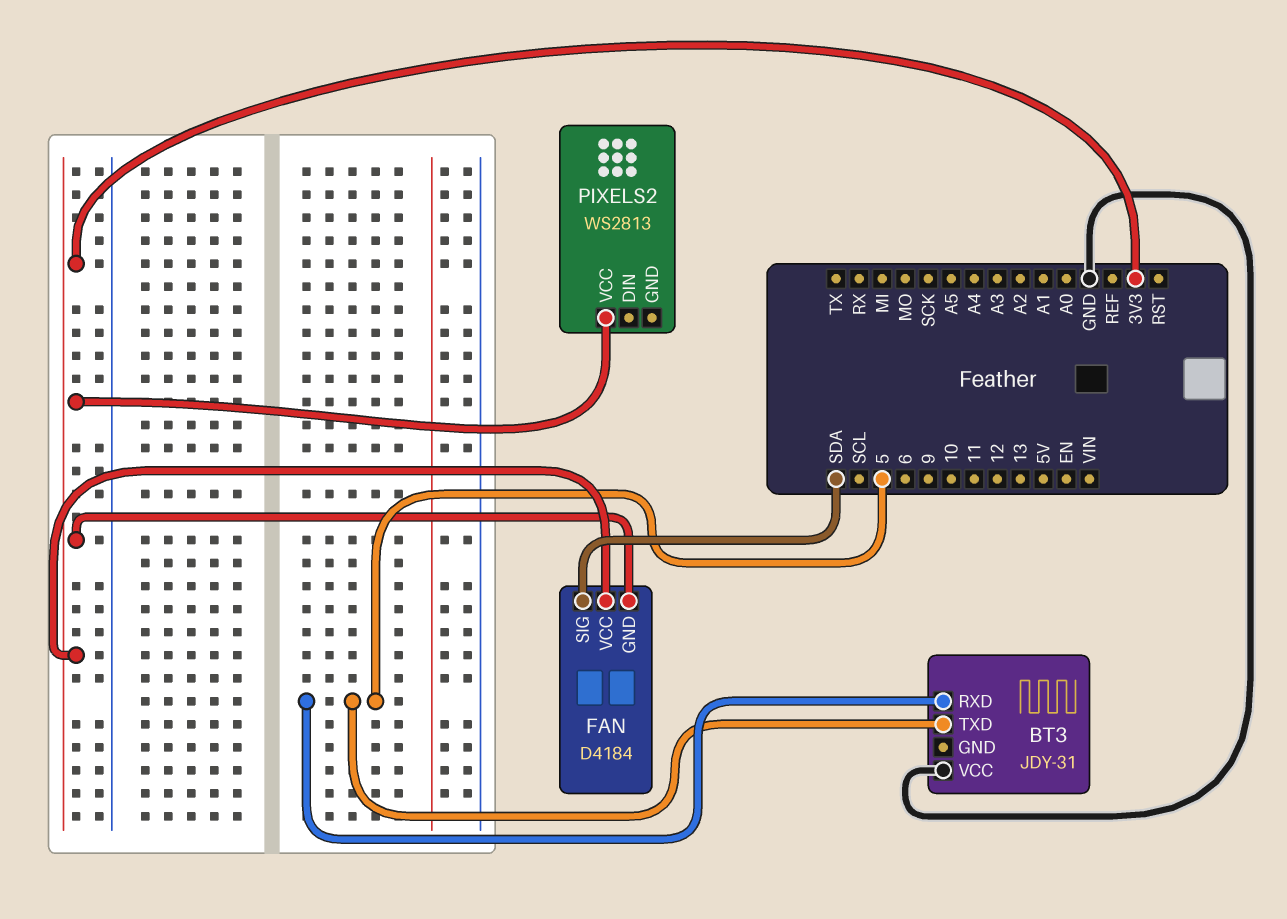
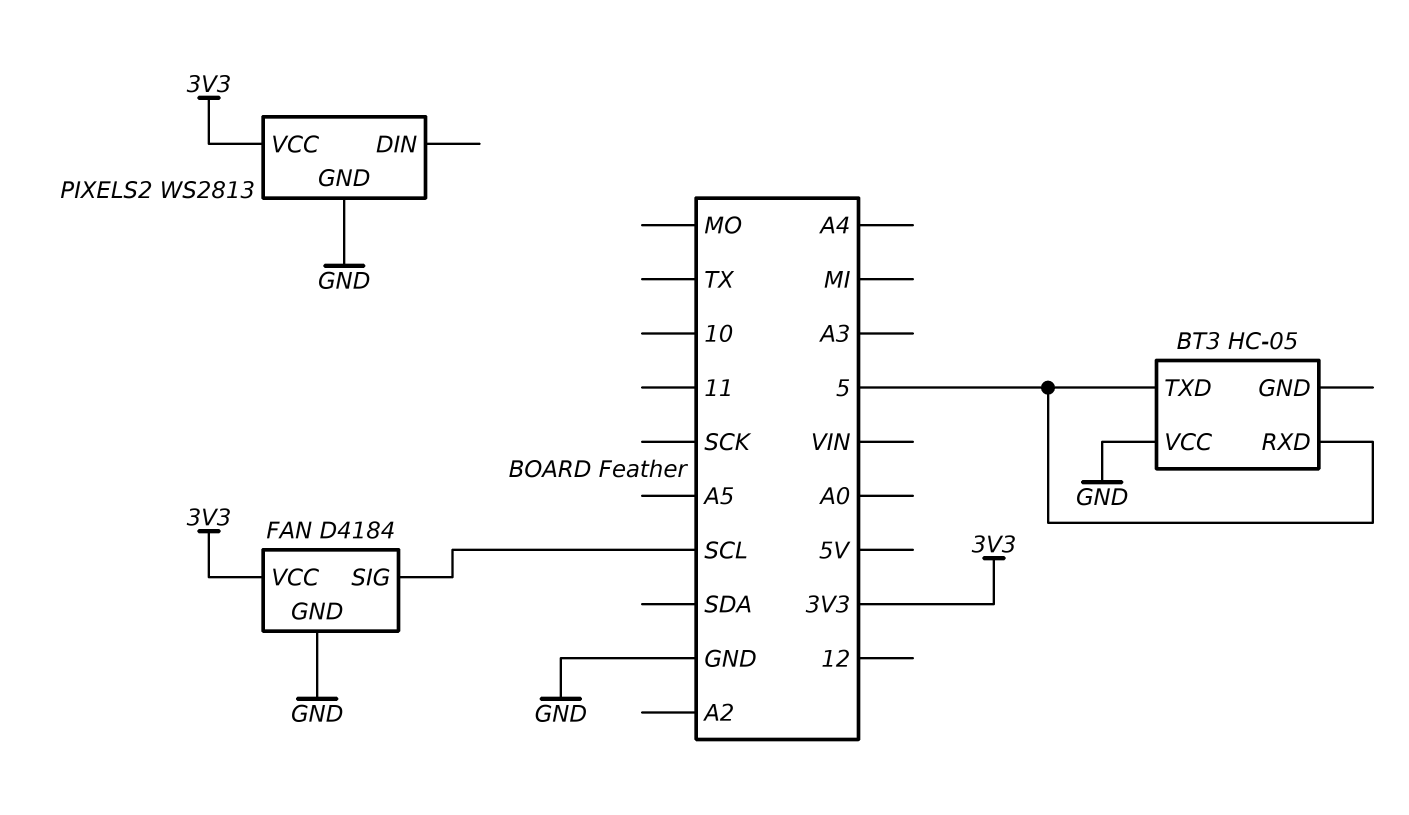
BT3: JDY-31 -> HC-05
FAN pin GND: 3V3 -> GND
FAN pin SIG: SDA -> SCL
PIXELS2 pin GND: none -> GND

